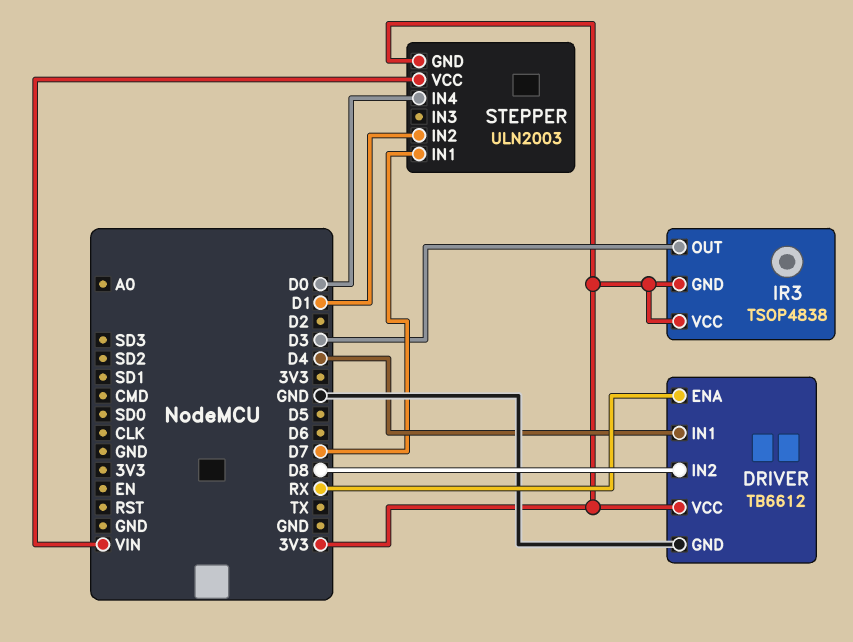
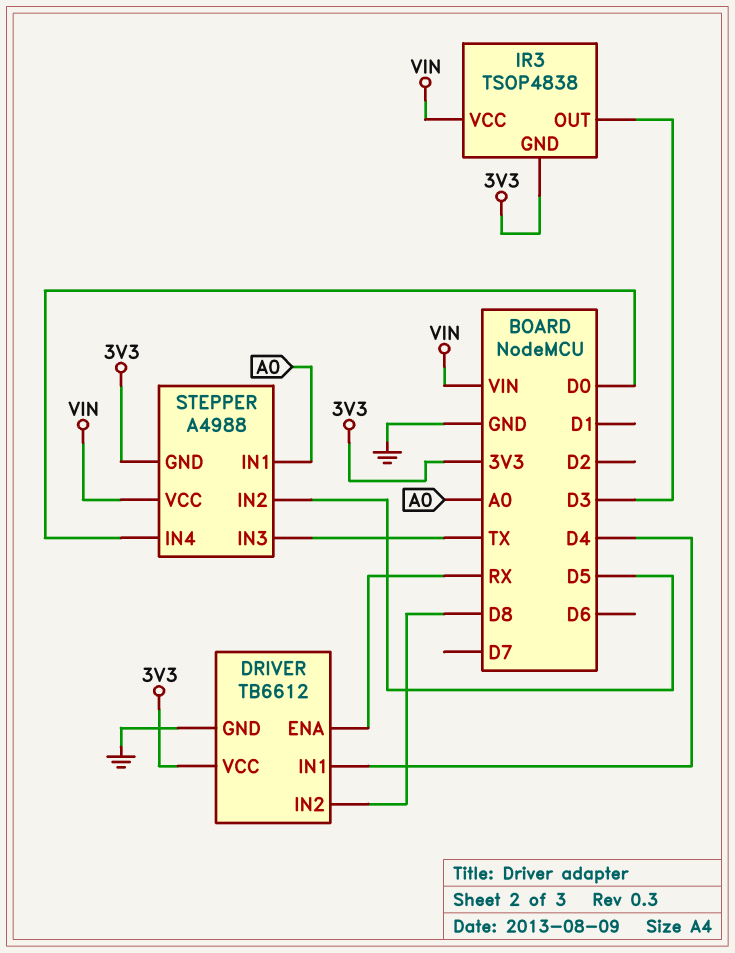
IR3 pin VCC: 3V3 -> VIN
STEPPER: ULN2003 -> A4988
STEPPER pin IN1: D7 -> A0
STEPPER pin IN2: D1 -> D5
STEPPER pin IN3: none -> TX

